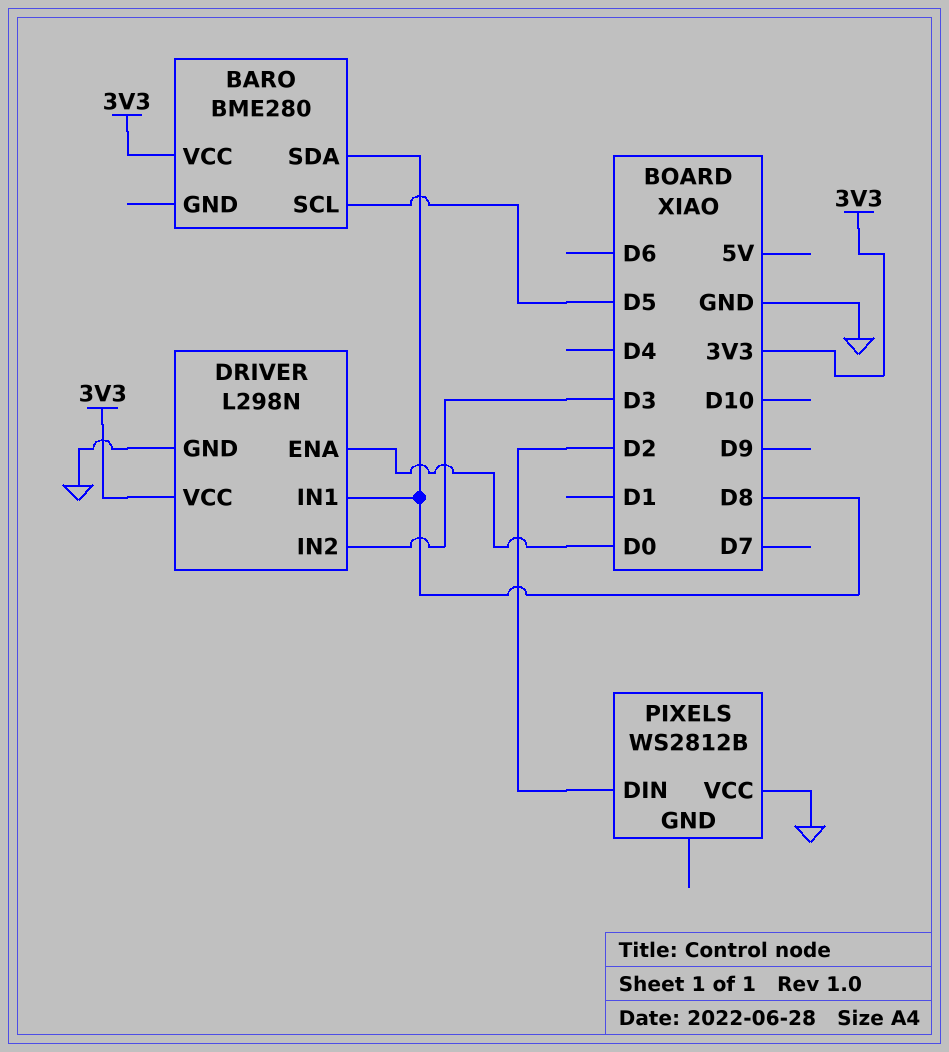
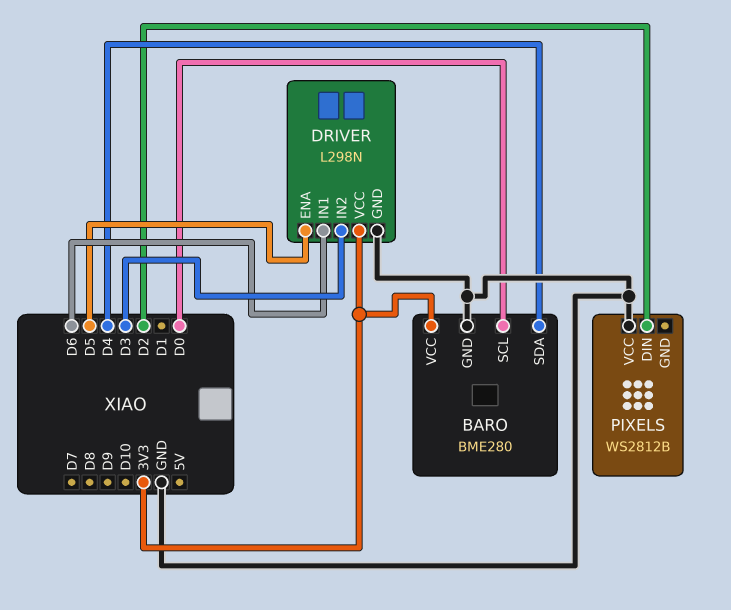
BARO pin GND: none -> GND
BARO pin SCL: D5 -> D0
BARO pin SDA: D8 -> D4
DRIVER pin ENA: D0 -> D5
DRIVER pin IN1: D8 -> D6

